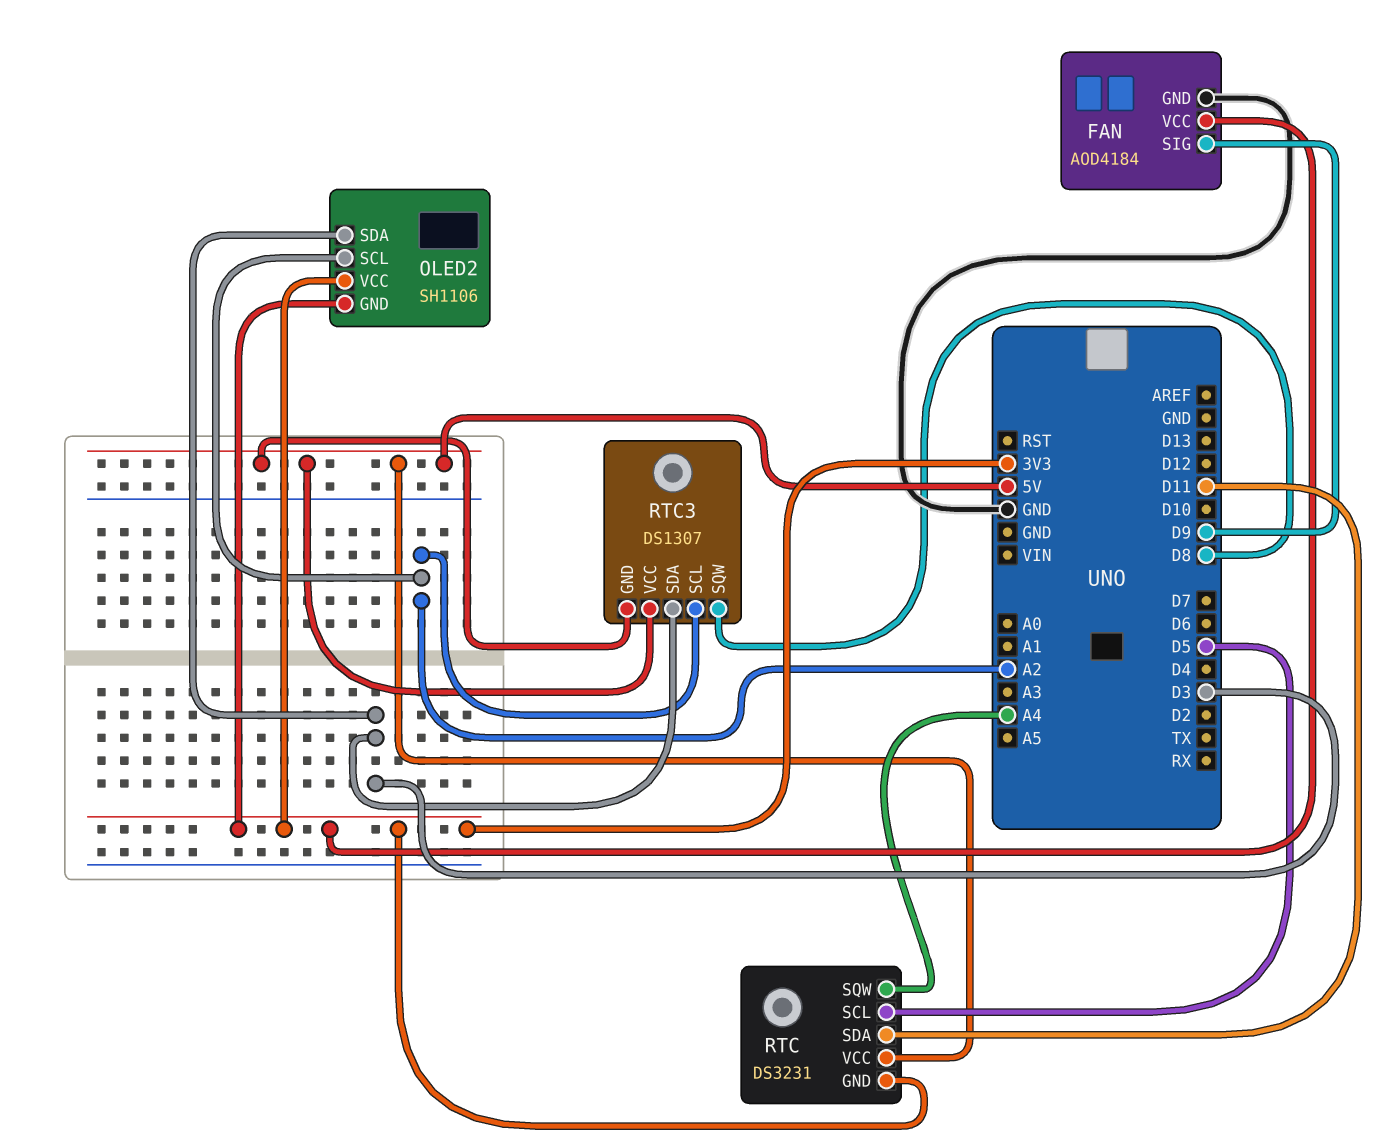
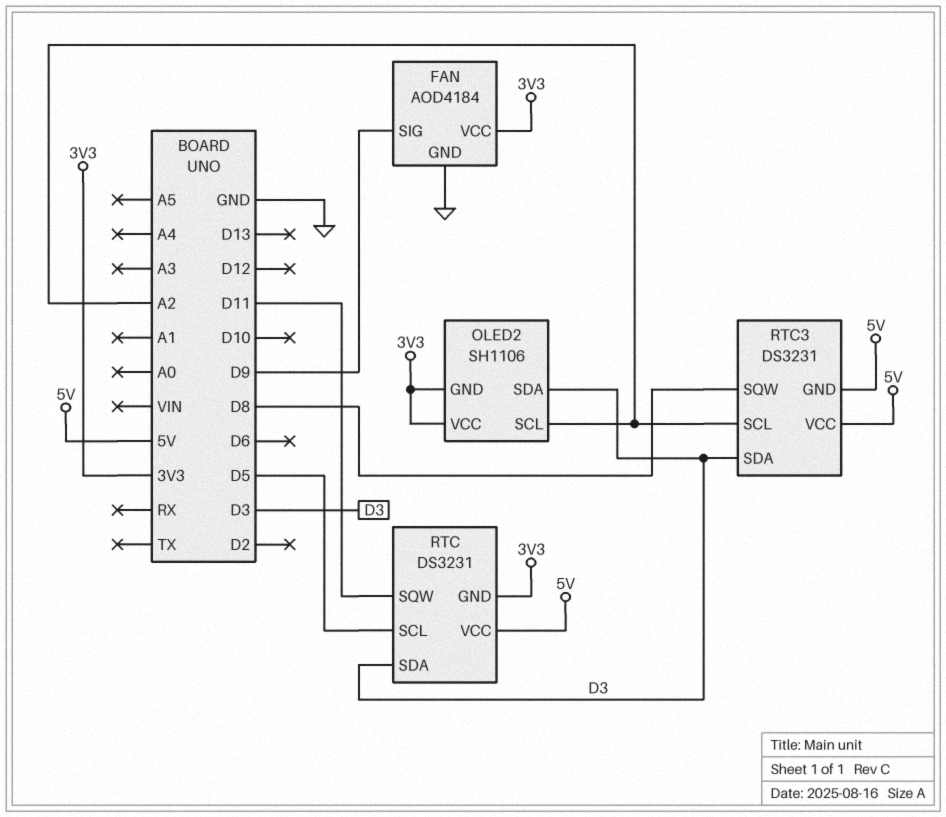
RTC pin SDA: D11 -> D3
RTC pin SQW: A4 -> D11
RTC3: DS1307 -> DS3231

